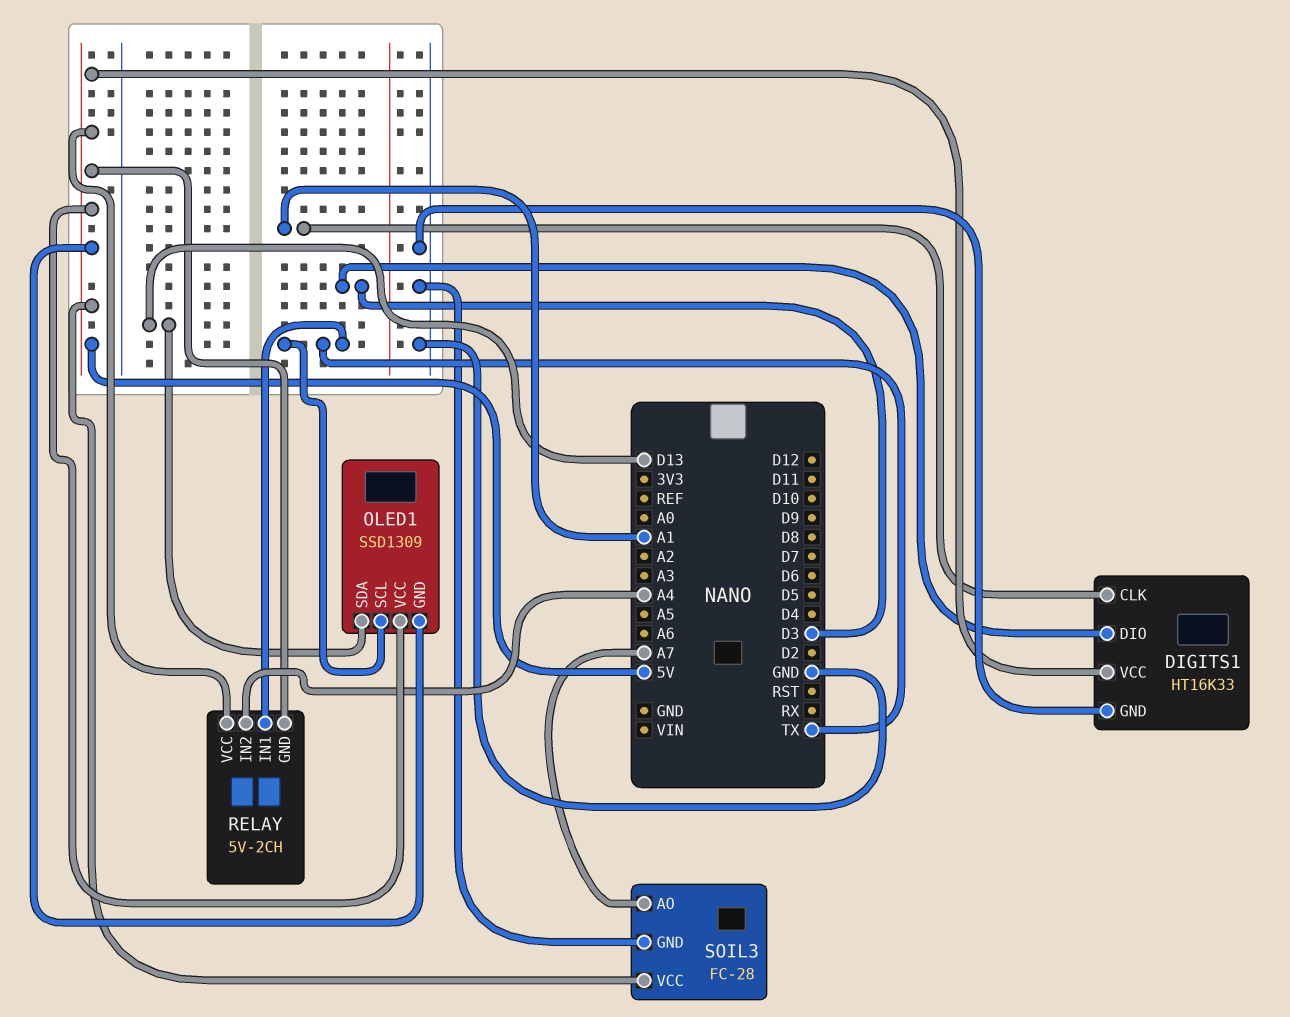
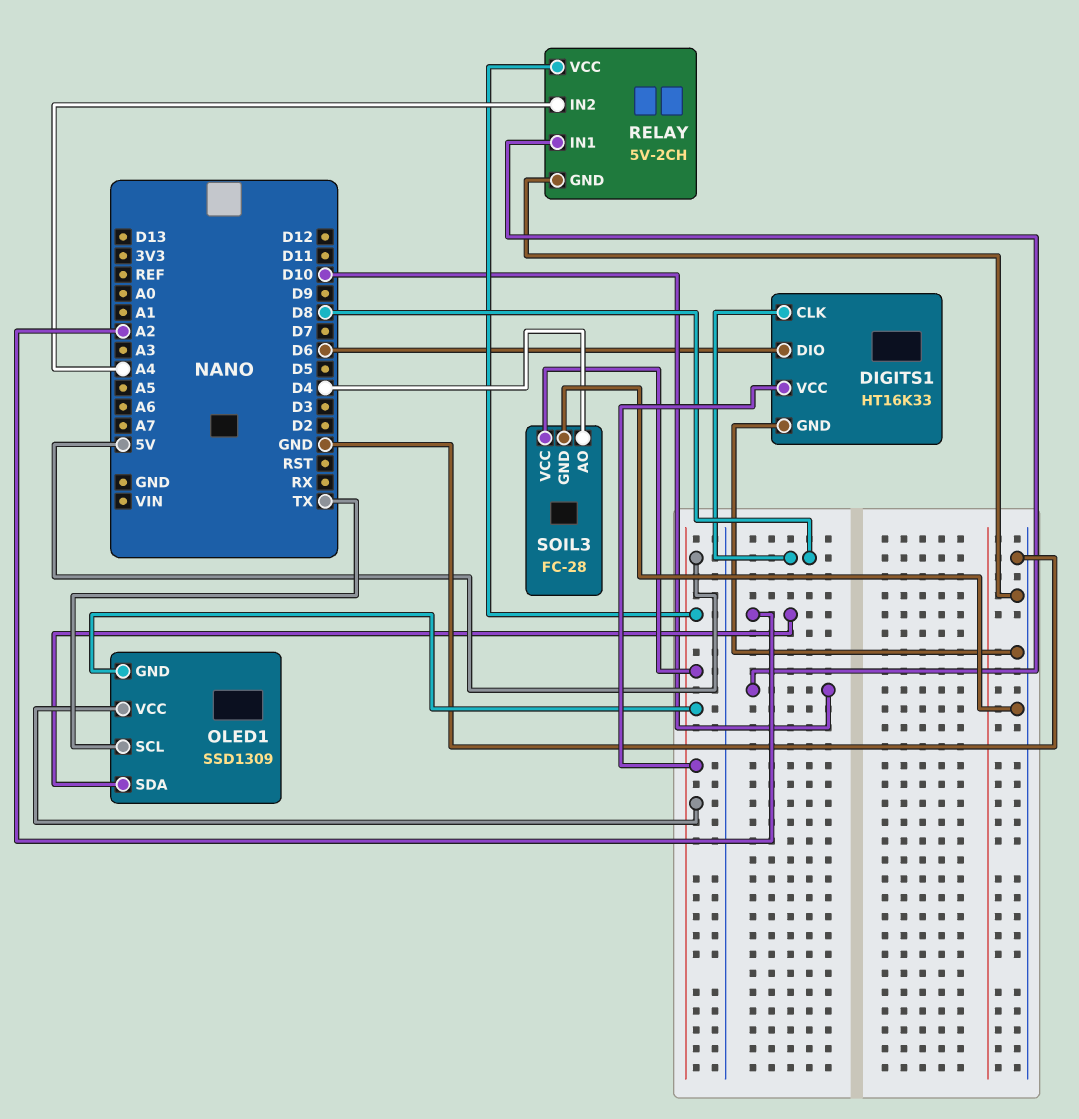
DIGITS1 pin CLK: A1 -> D8
DIGITS1 pin DIO: D3 -> D6
OLED1 pin SDA: D13 -> A2
RELAY pin GND: 5V -> GND
RELAY pin IN1: TX -> D10
SOIL3 pin AO: A7 -> D4

